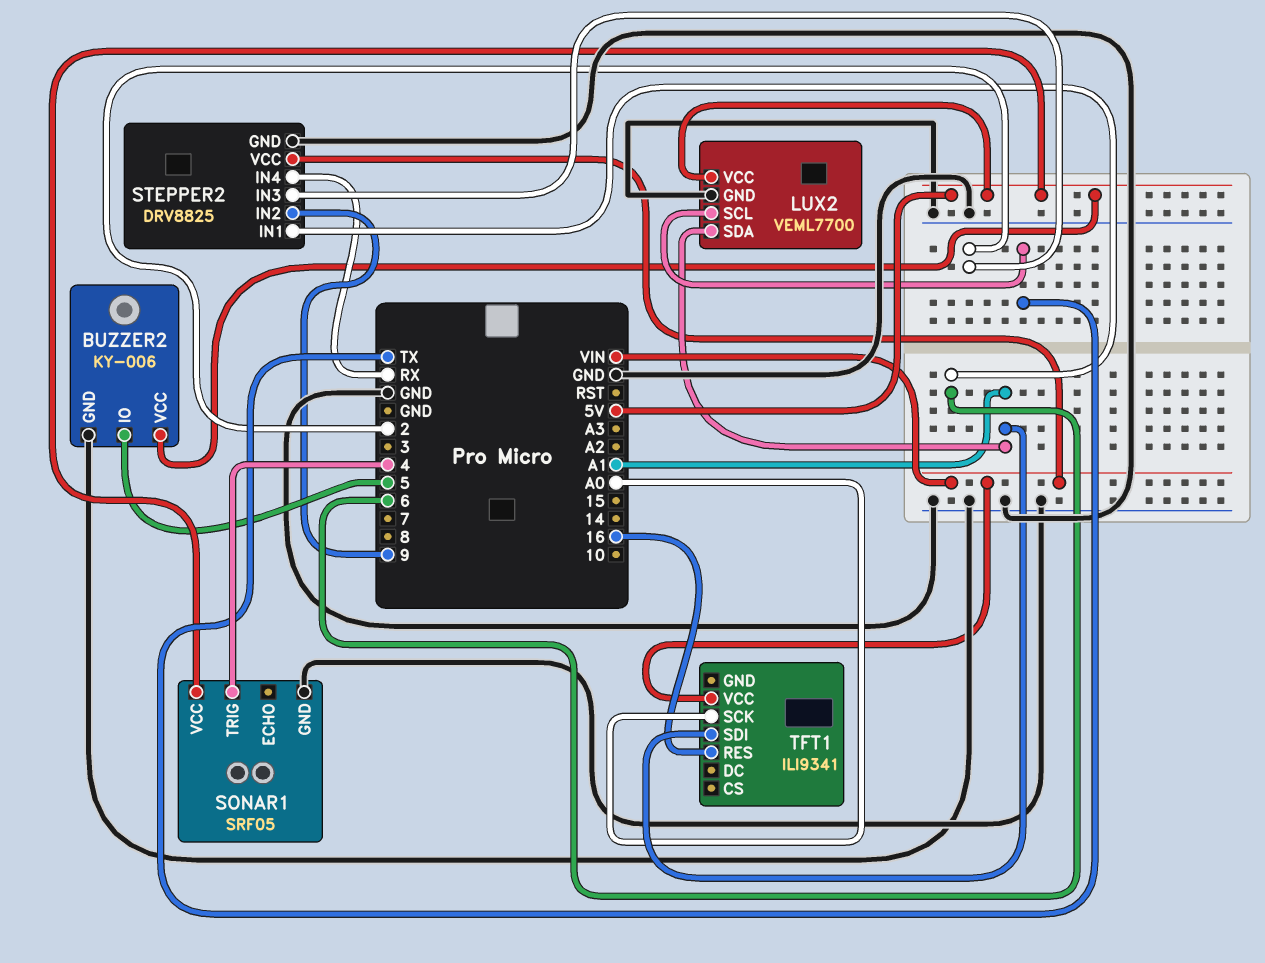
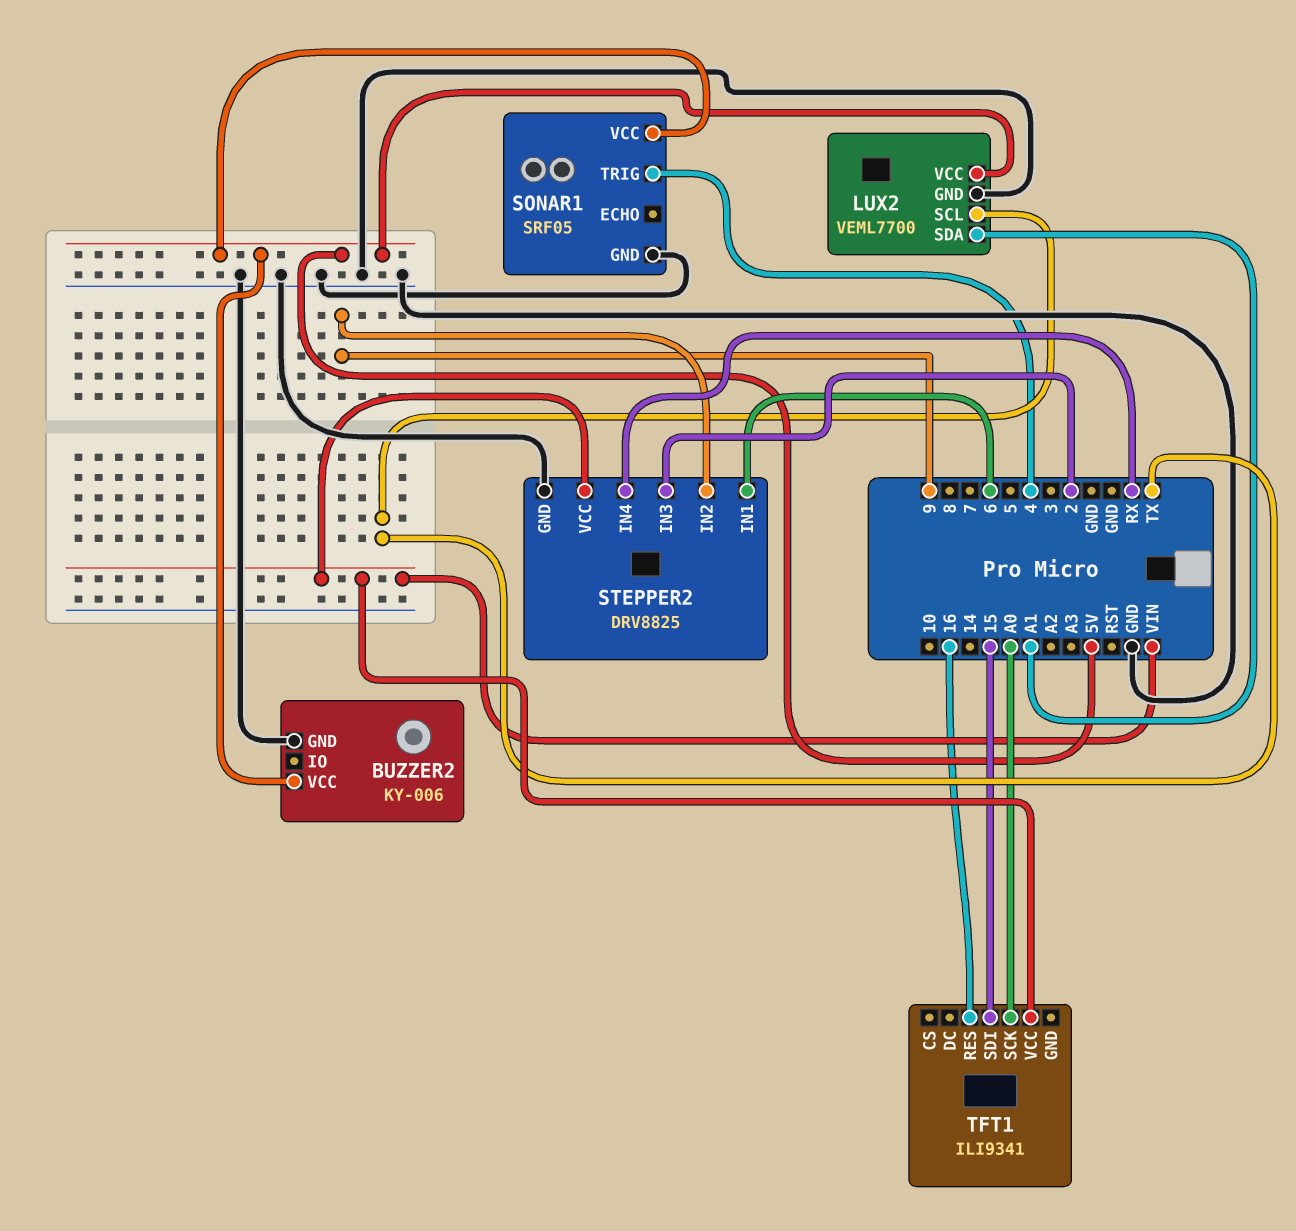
BUZZER2 pin IO: 5 -> none
TFT1 pin SDI: A1 -> 15

